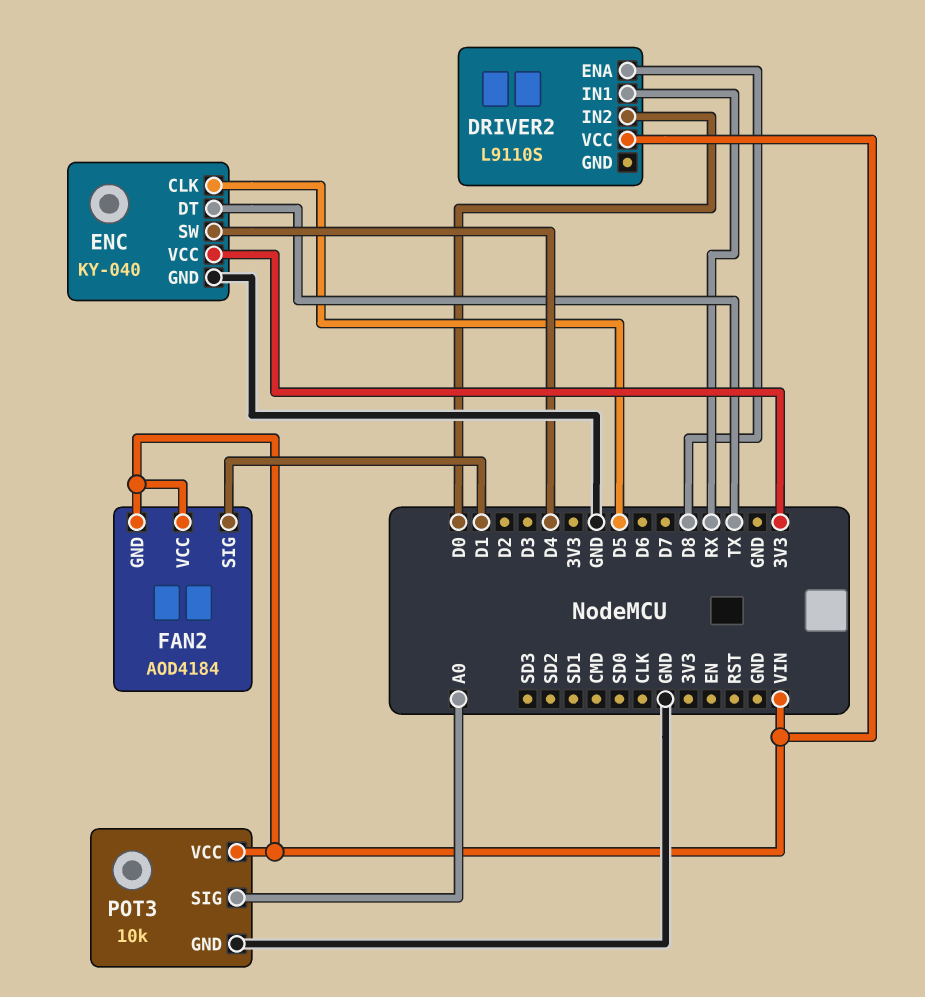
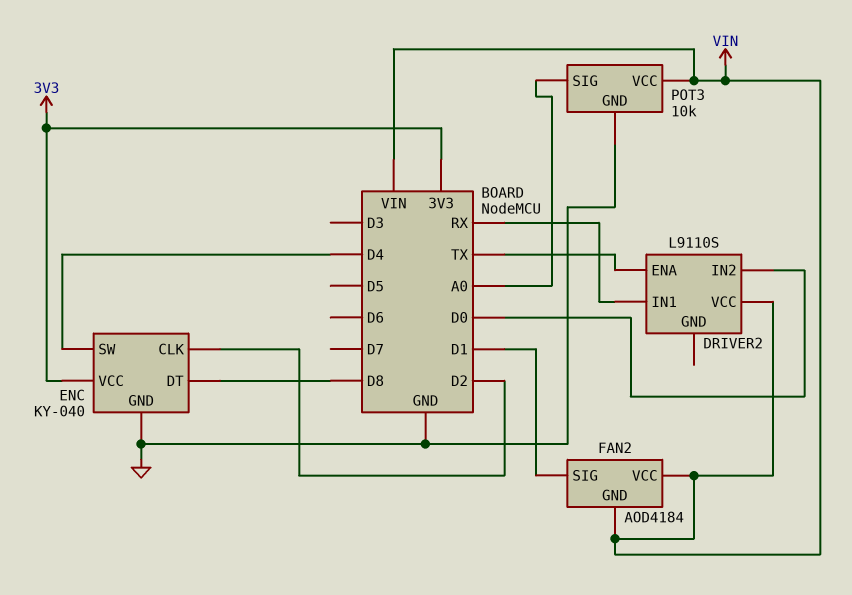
DRIVER2 pin ENA: D8 -> TX
ENC pin CLK: D5 -> D2
ENC pin DT: TX -> D8

